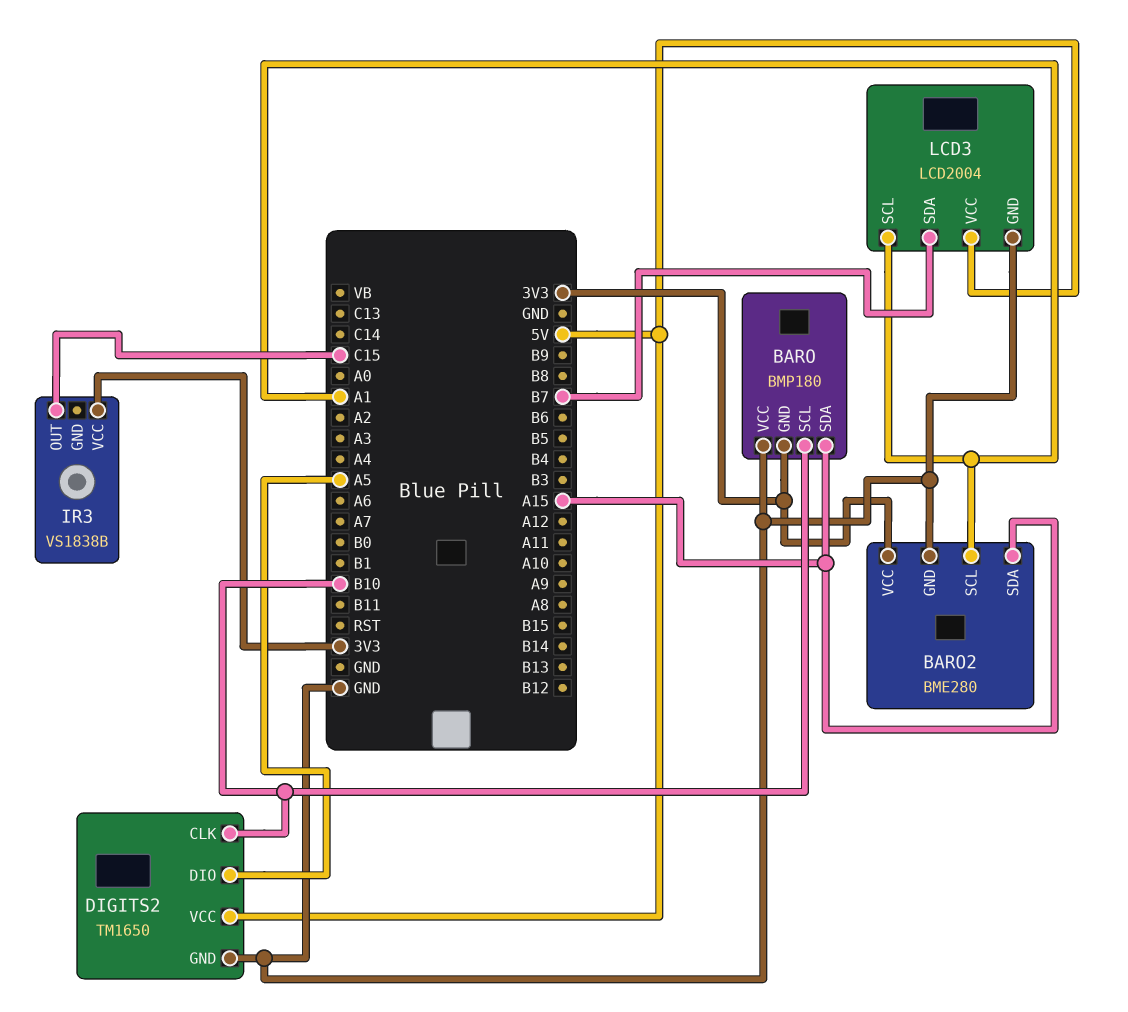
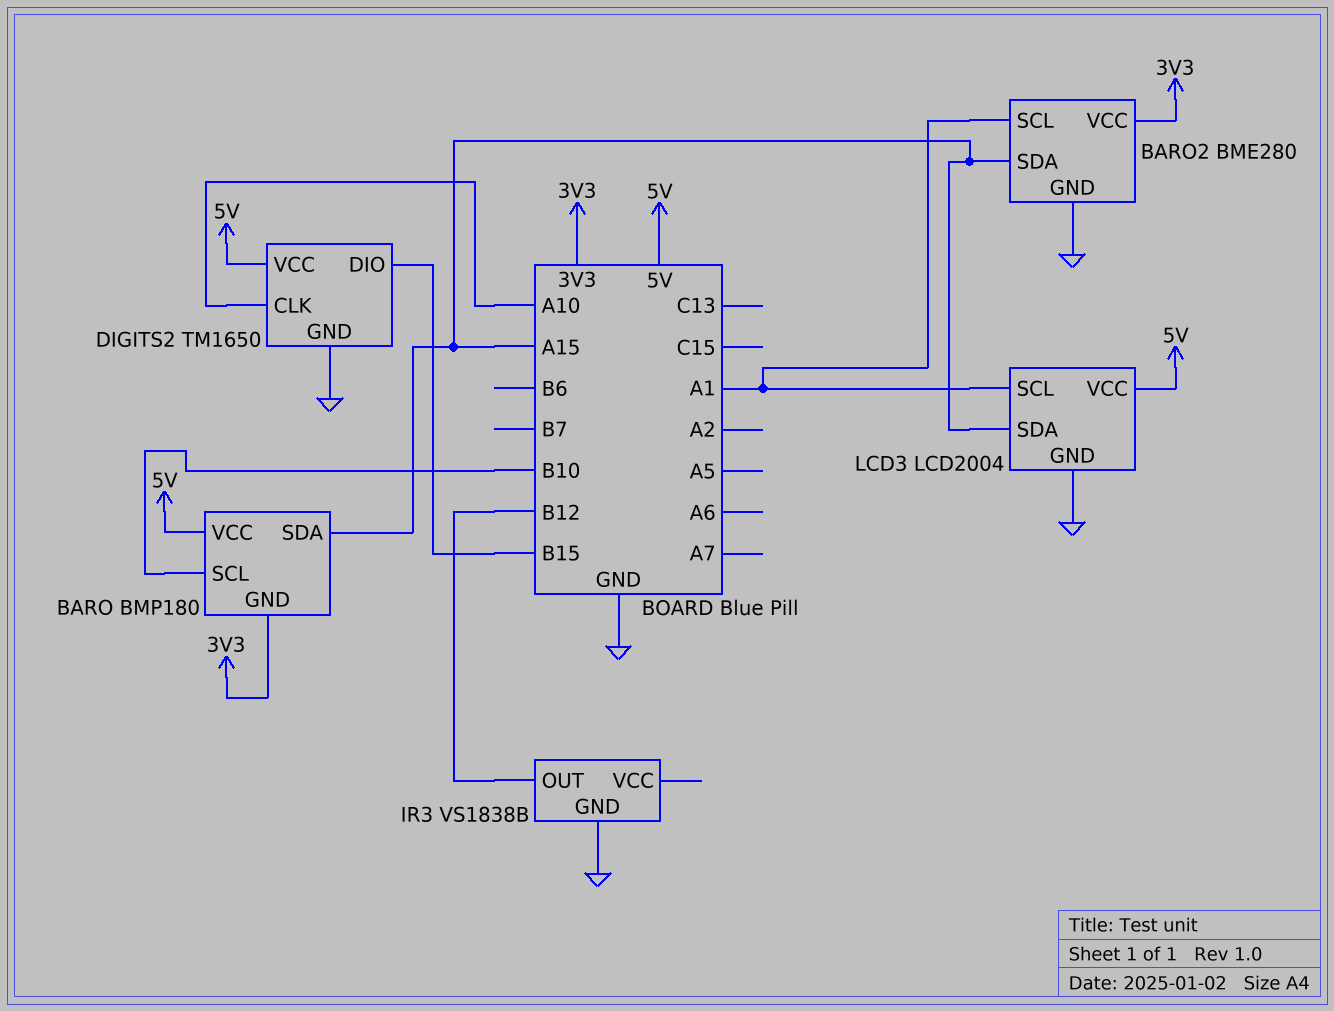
BARO pin VCC: GND -> 5V
DIGITS2 pin CLK: B10 -> A10
DIGITS2 pin DIO: A5 -> B15
IR3 pin GND: none -> GND
IR3 pin OUT: C15 -> B12
IR3 pin VCC: 3V3 -> none
LCD3 pin SDA: B7 -> A15

